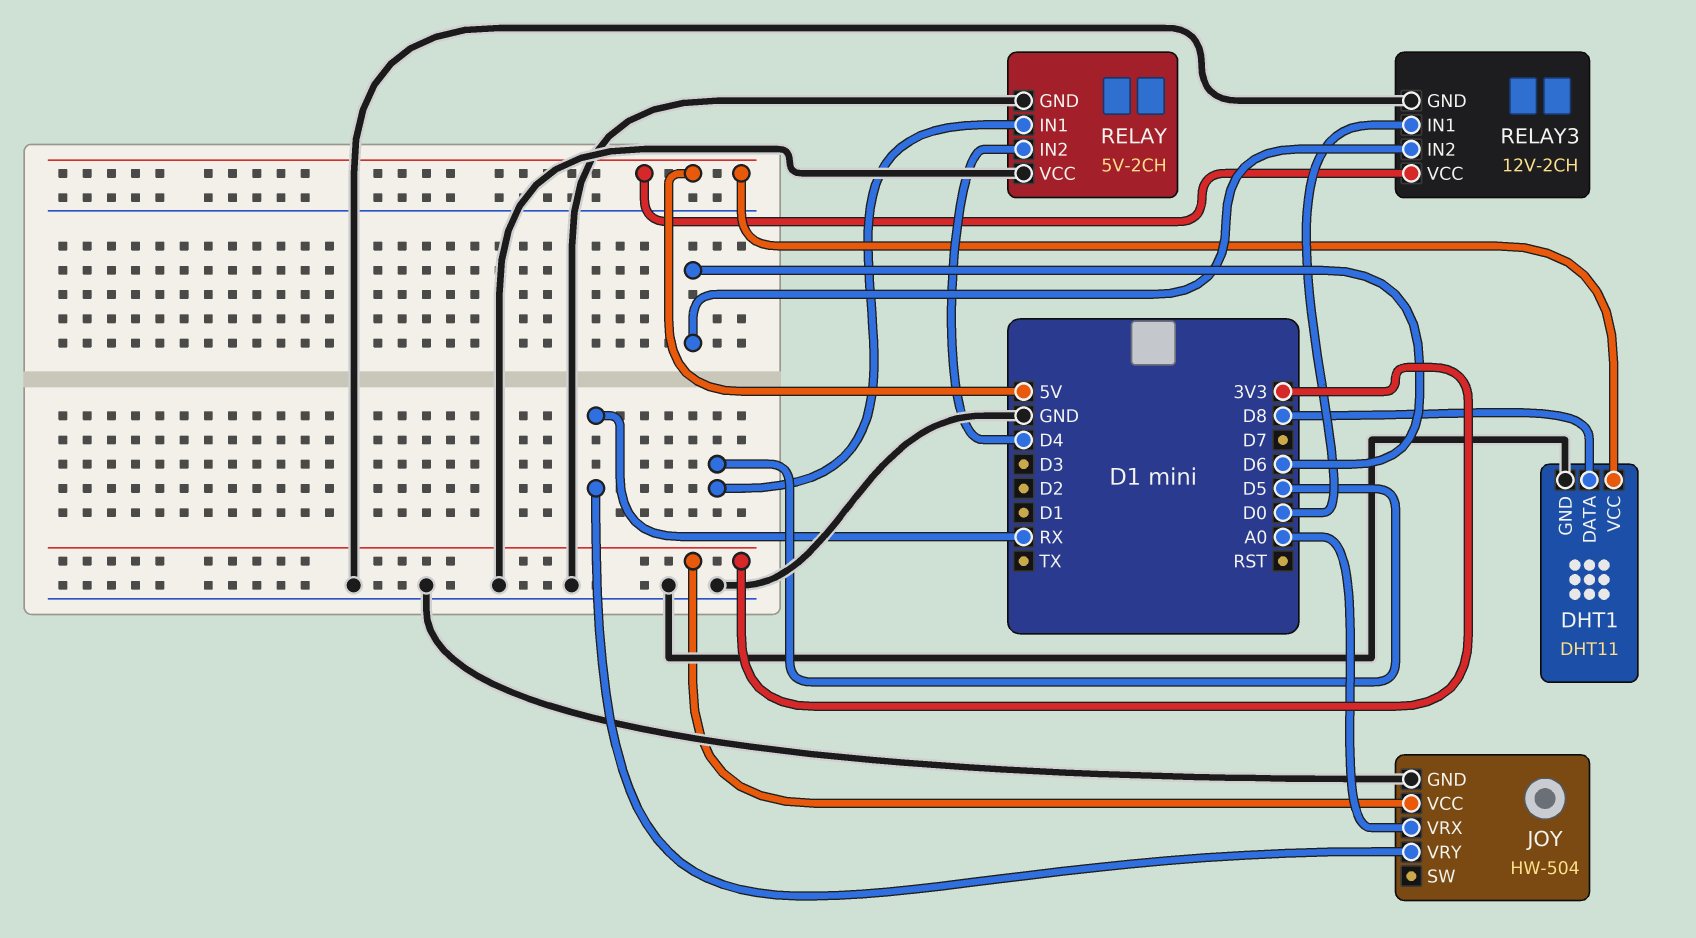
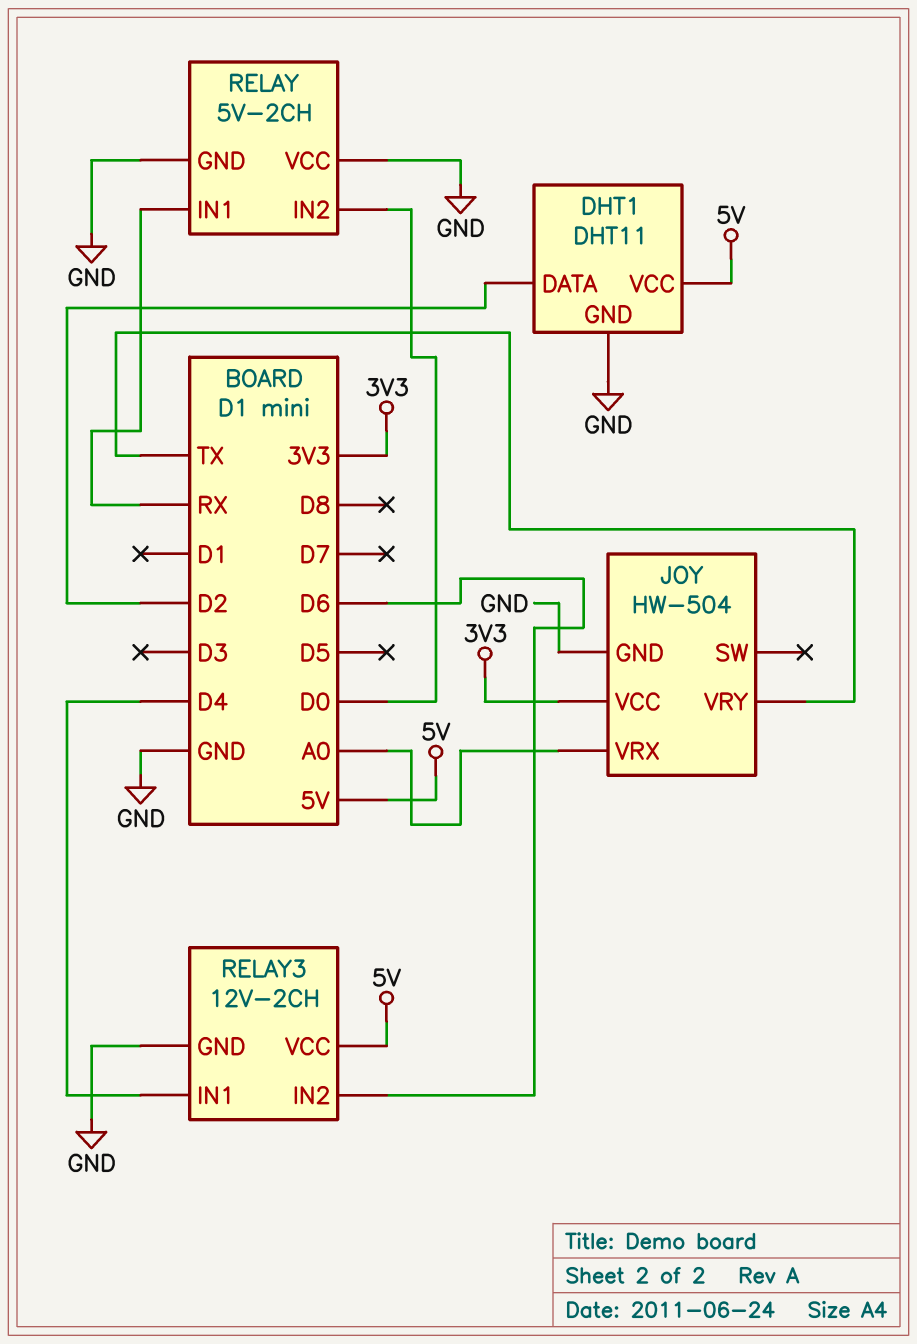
DHT1 pin DATA: D8 -> D2
JOY pin VRY: RX -> TX
RELAY pin IN1: D5 -> RX
RELAY pin IN2: D4 -> D0
RELAY3 pin IN1: D0 -> D4

